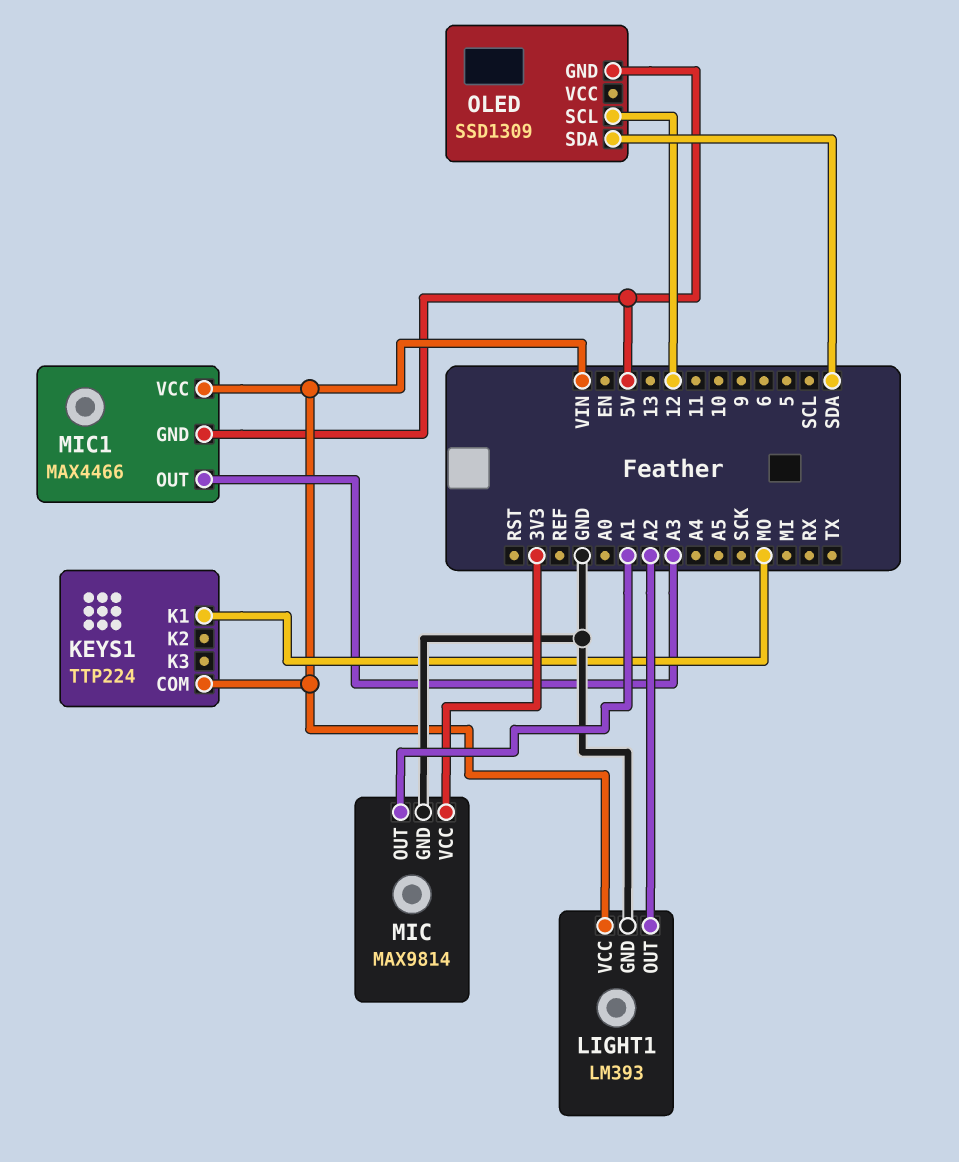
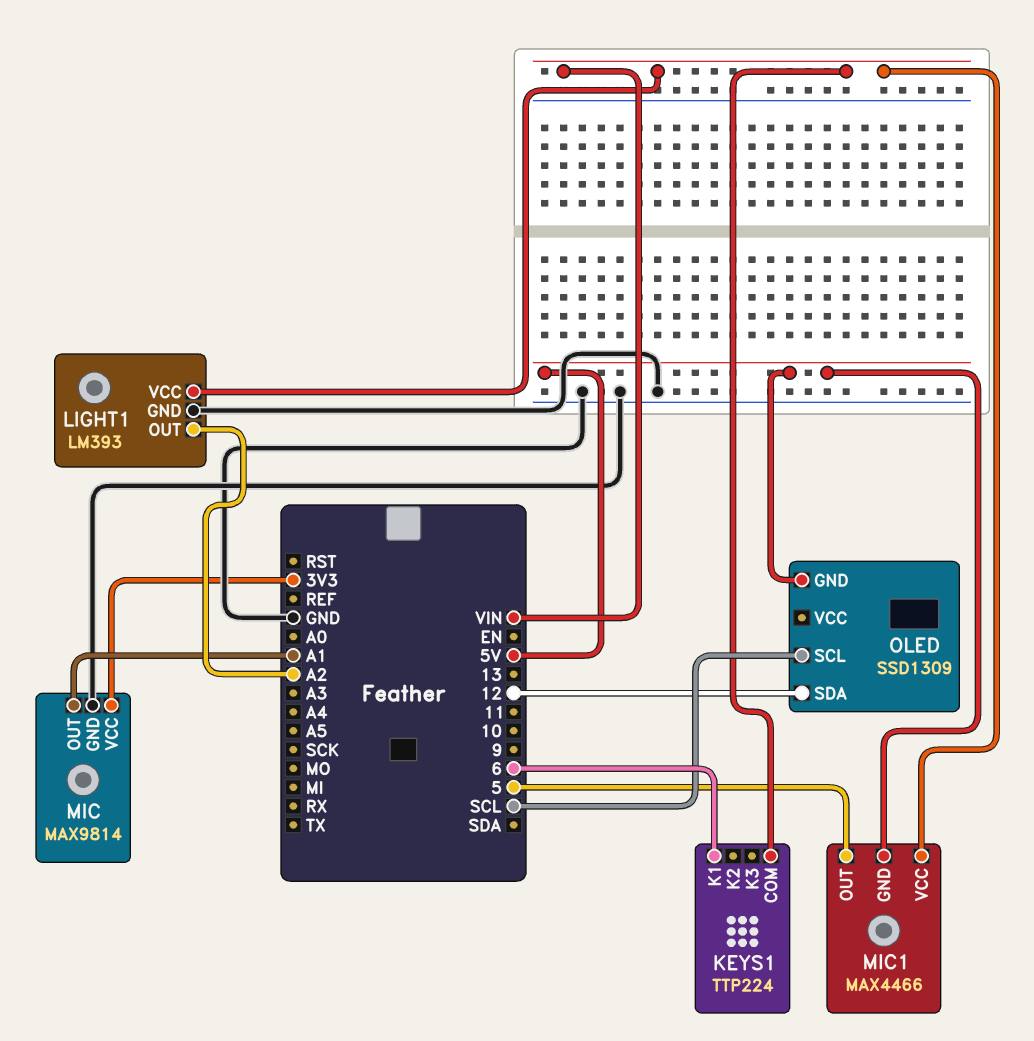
KEYS1 pin K1: MO -> 6
MIC1 pin OUT: A3 -> 5
OLED pin SCL: 12 -> SCL
OLED pin SDA: SDA -> 12

